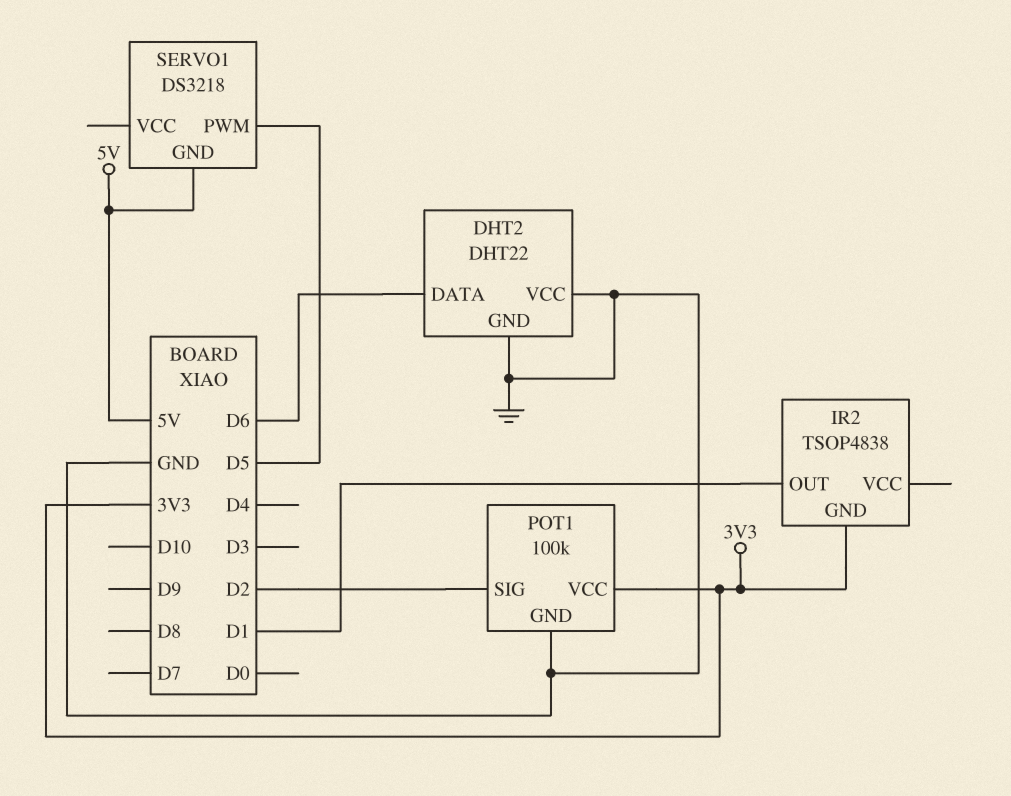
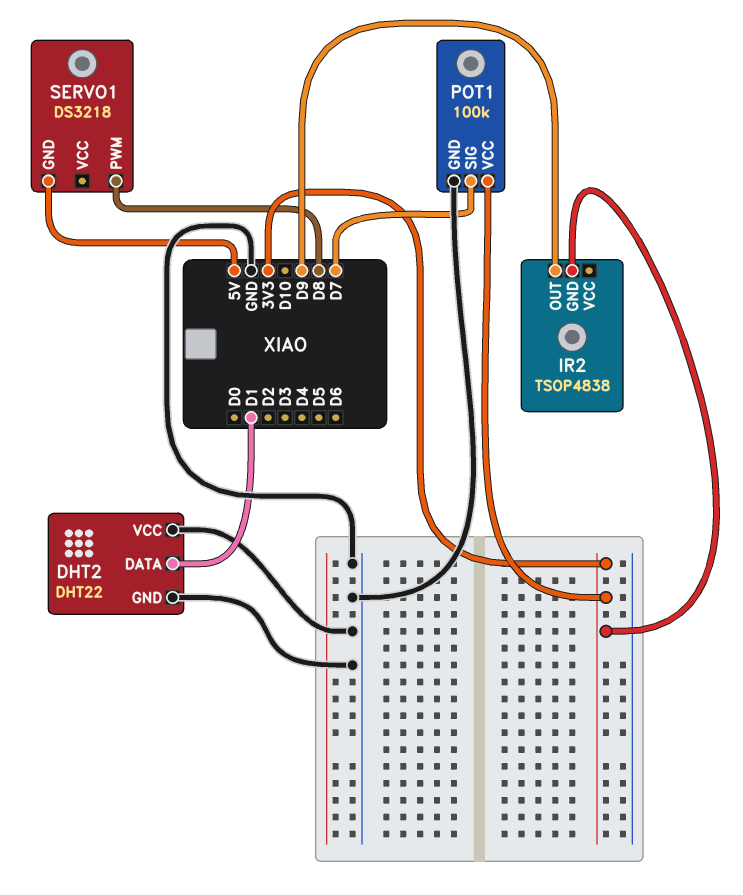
DHT2 pin DATA: D6 -> D1
IR2 pin OUT: D1 -> D9
POT1 pin SIG: D2 -> D7
SERVO1 pin PWM: D5 -> D8

